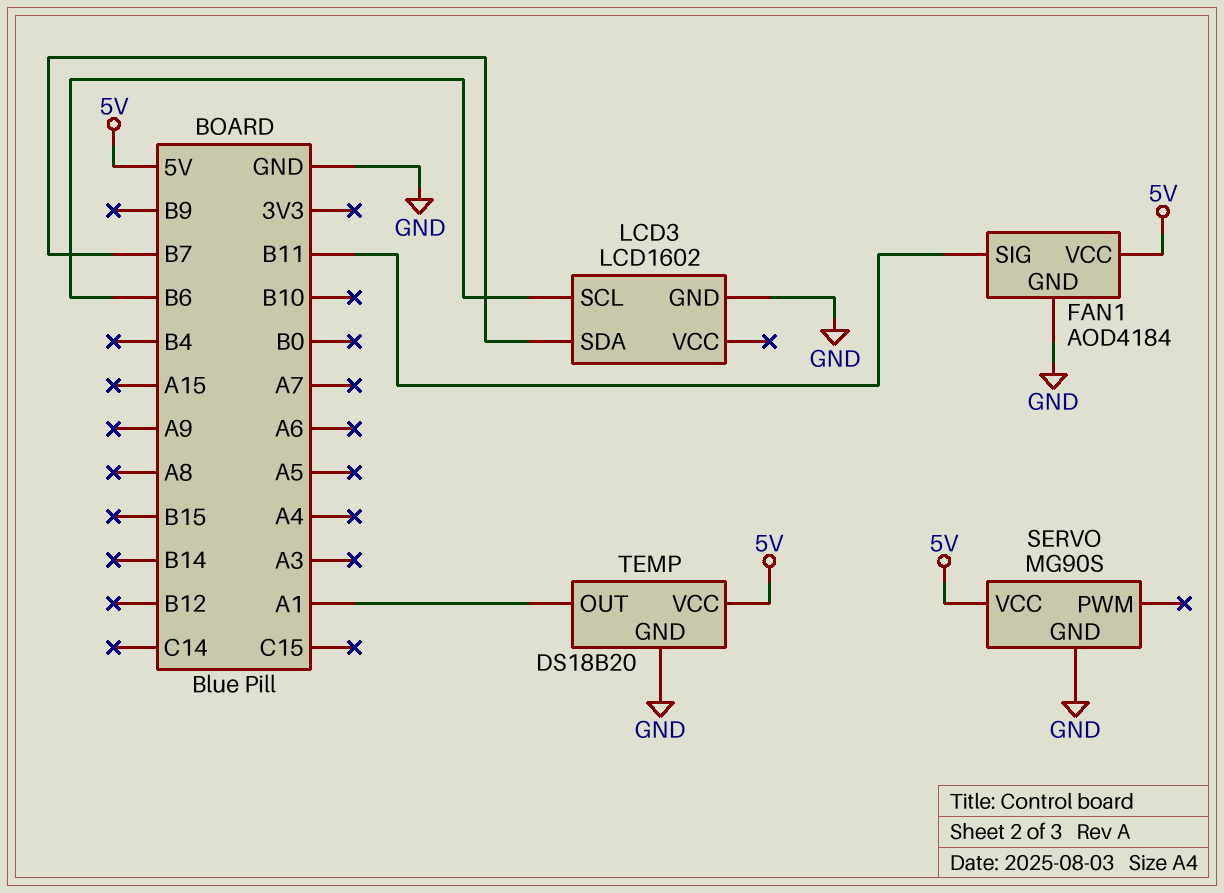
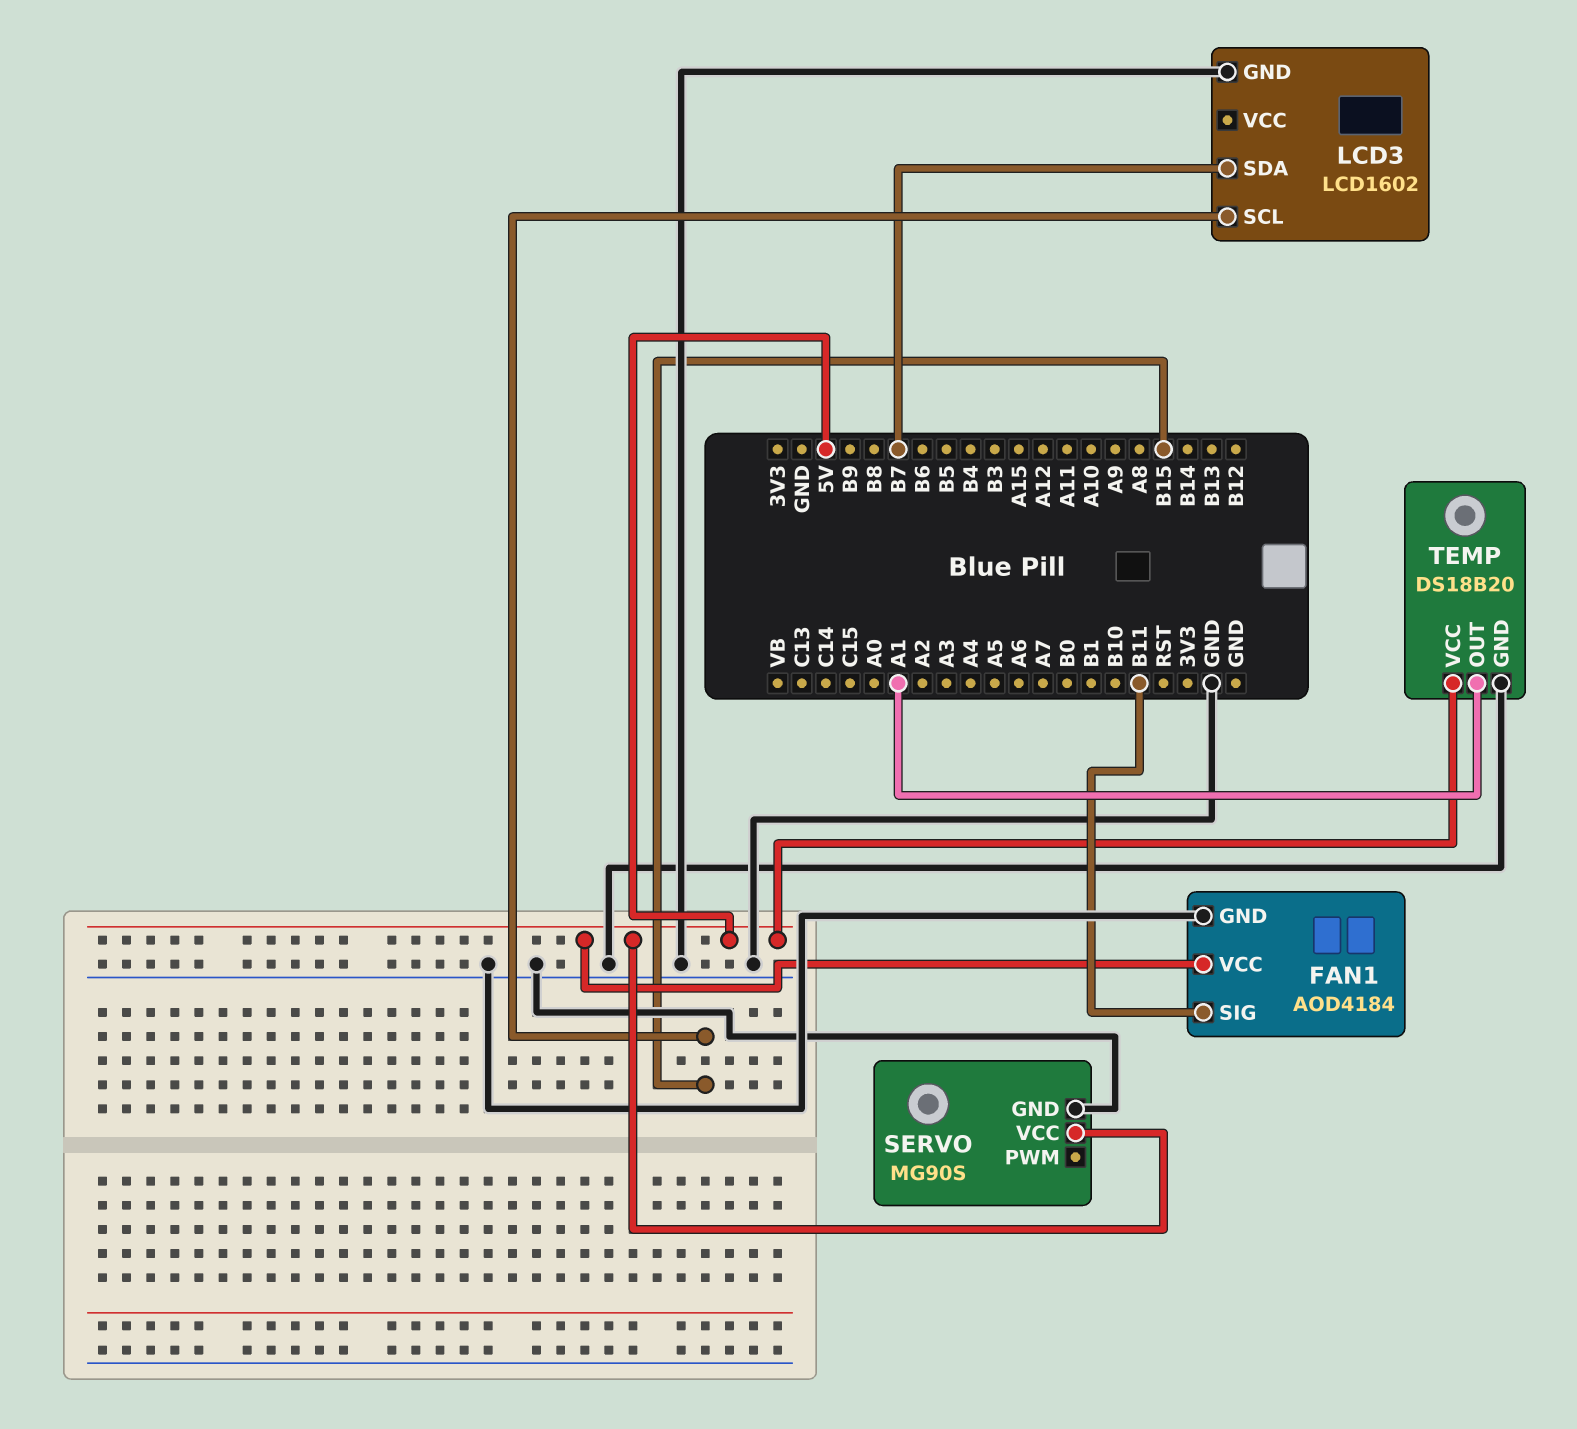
LCD3 pin SCL: B6 -> B15

